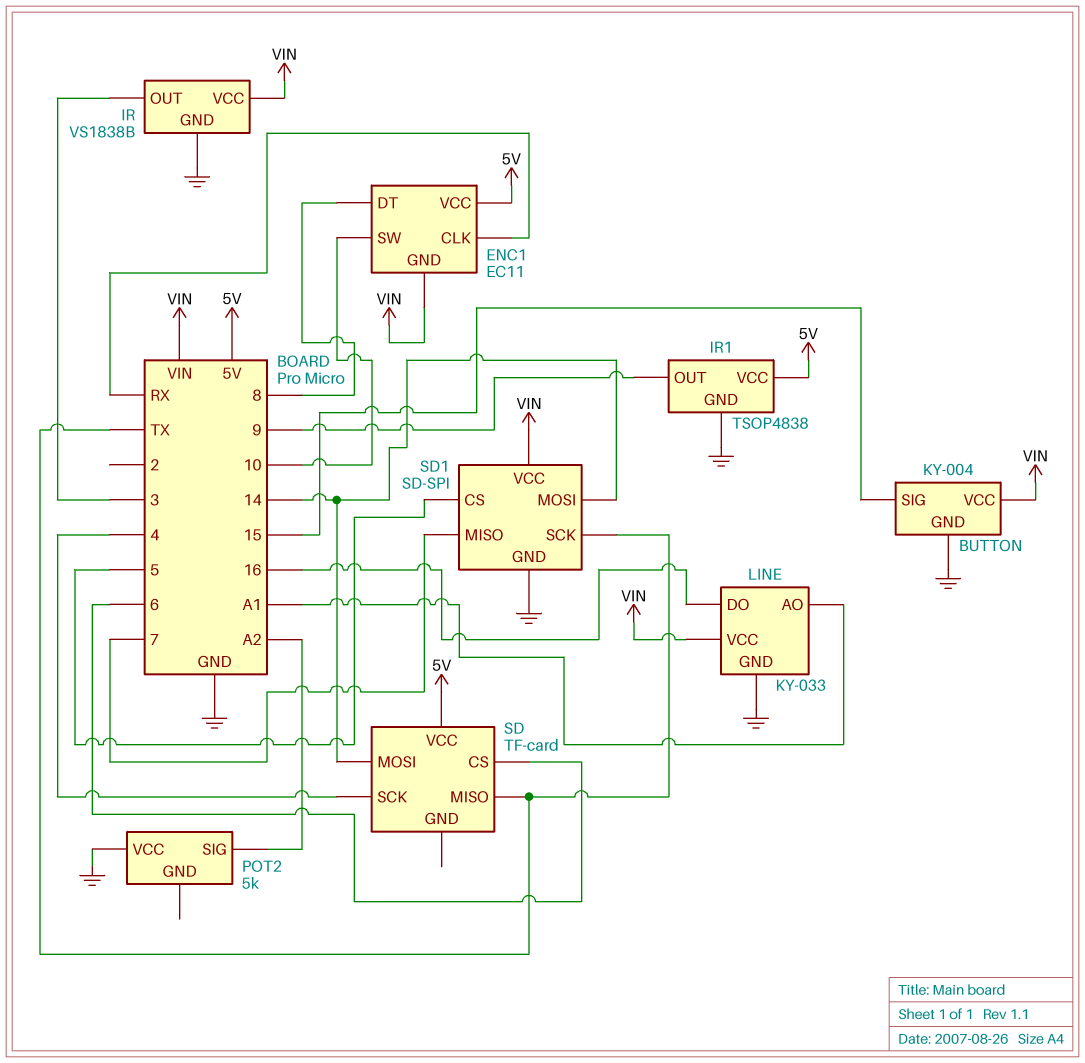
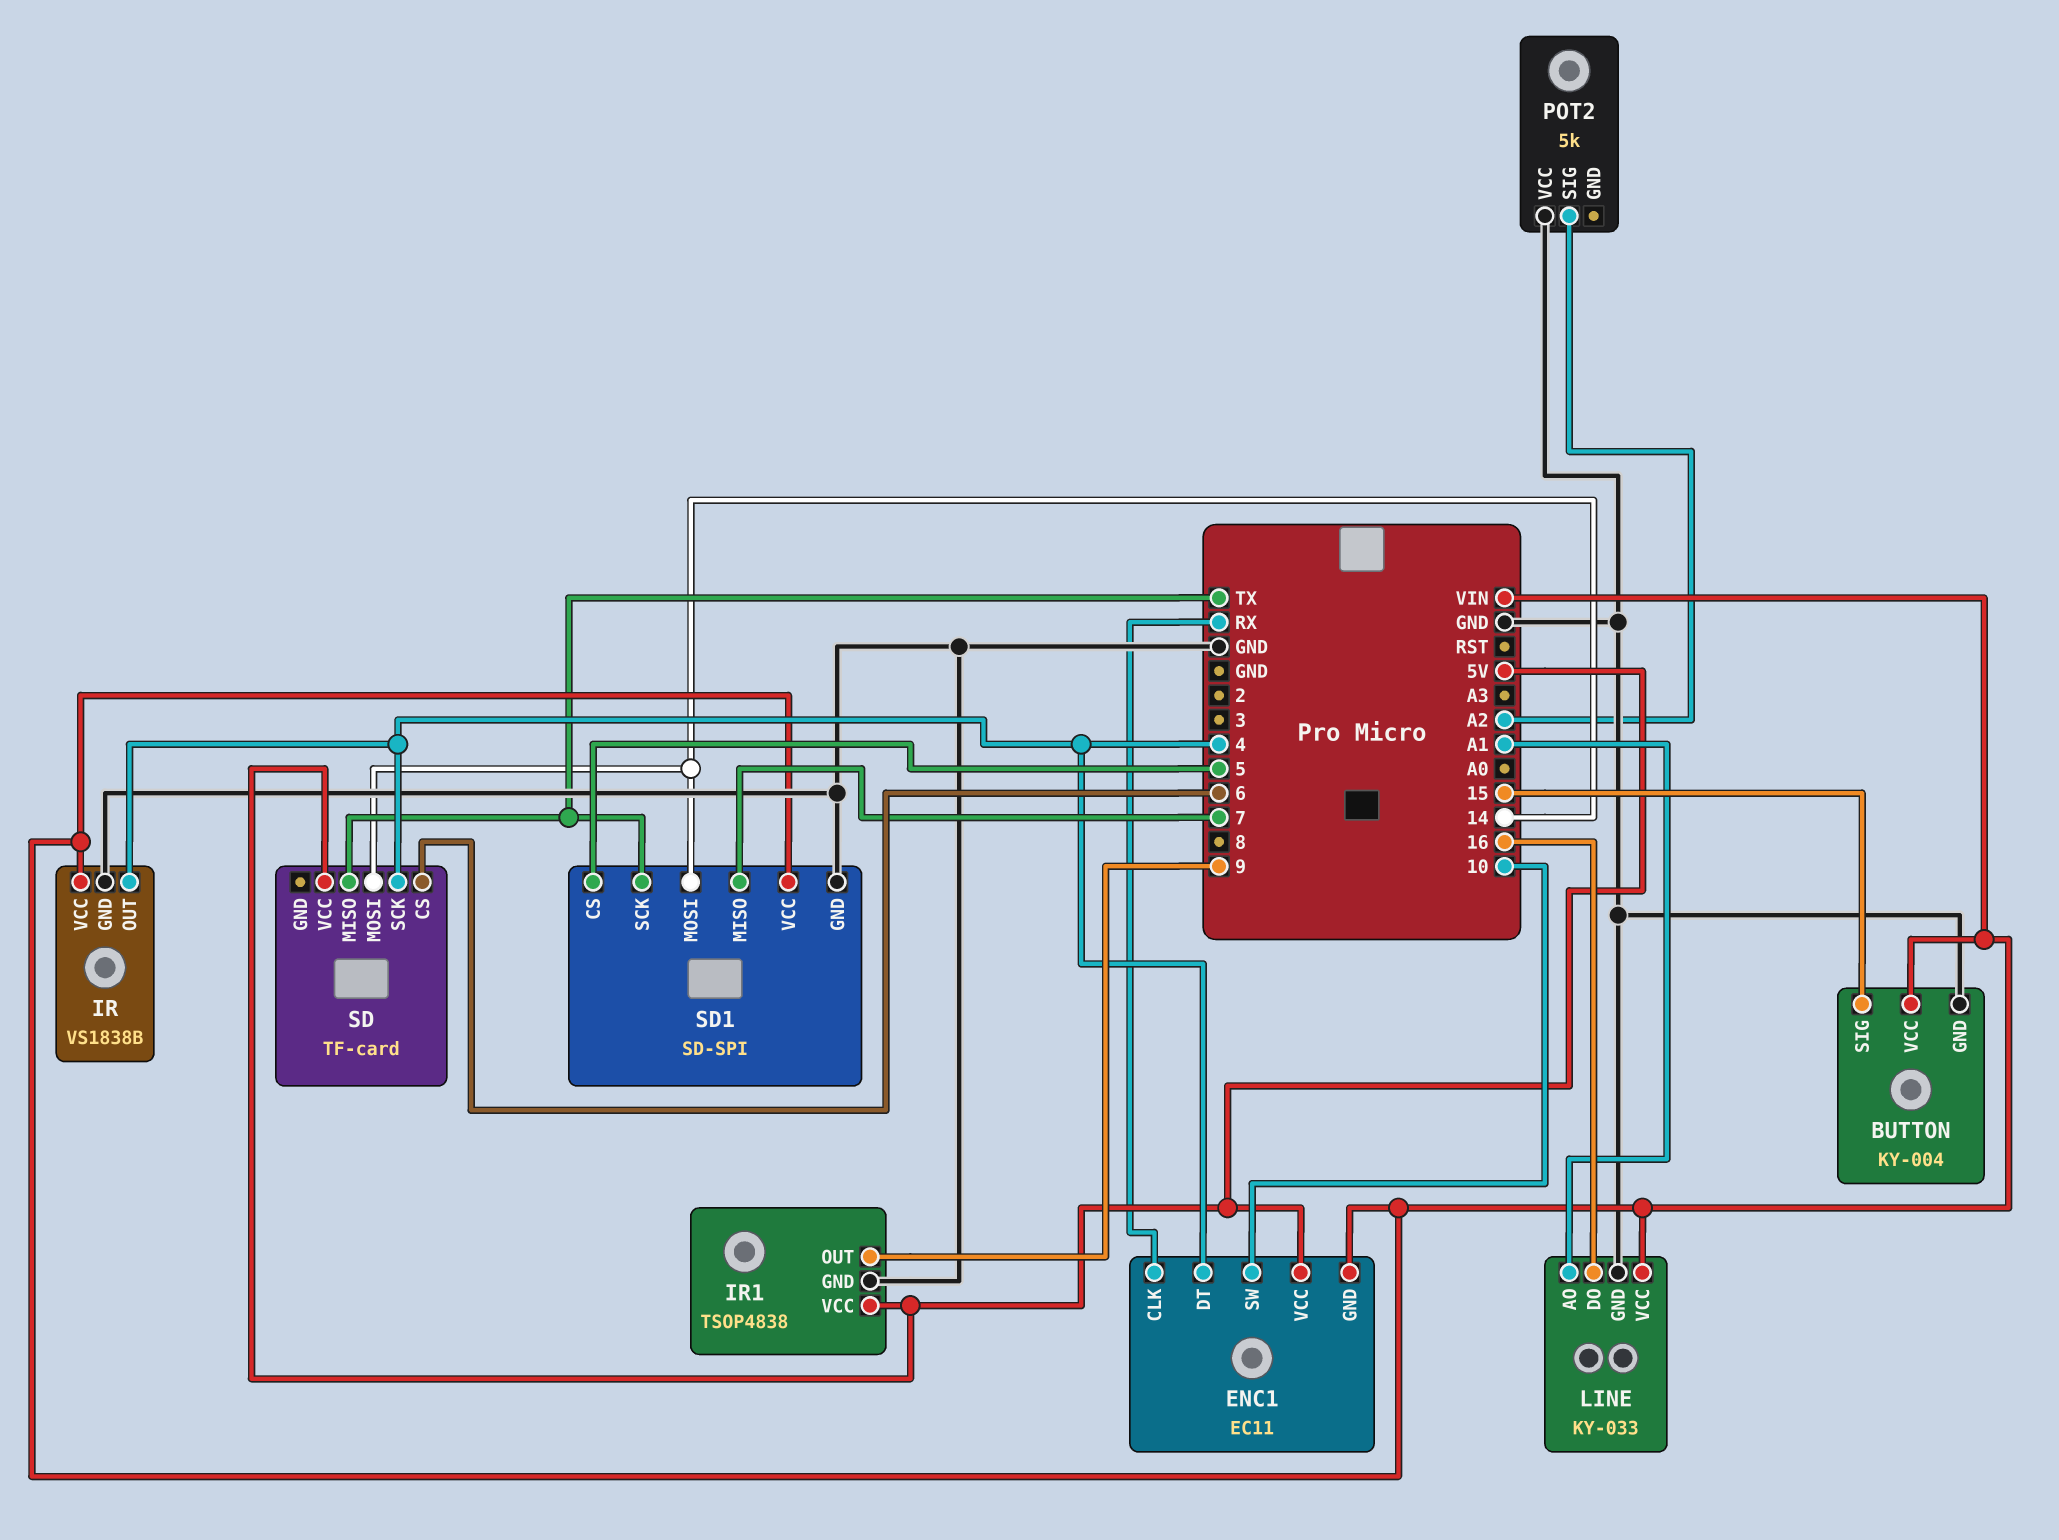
ENC1 pin DT: 8 -> 4
IR pin OUT: 3 -> 4

